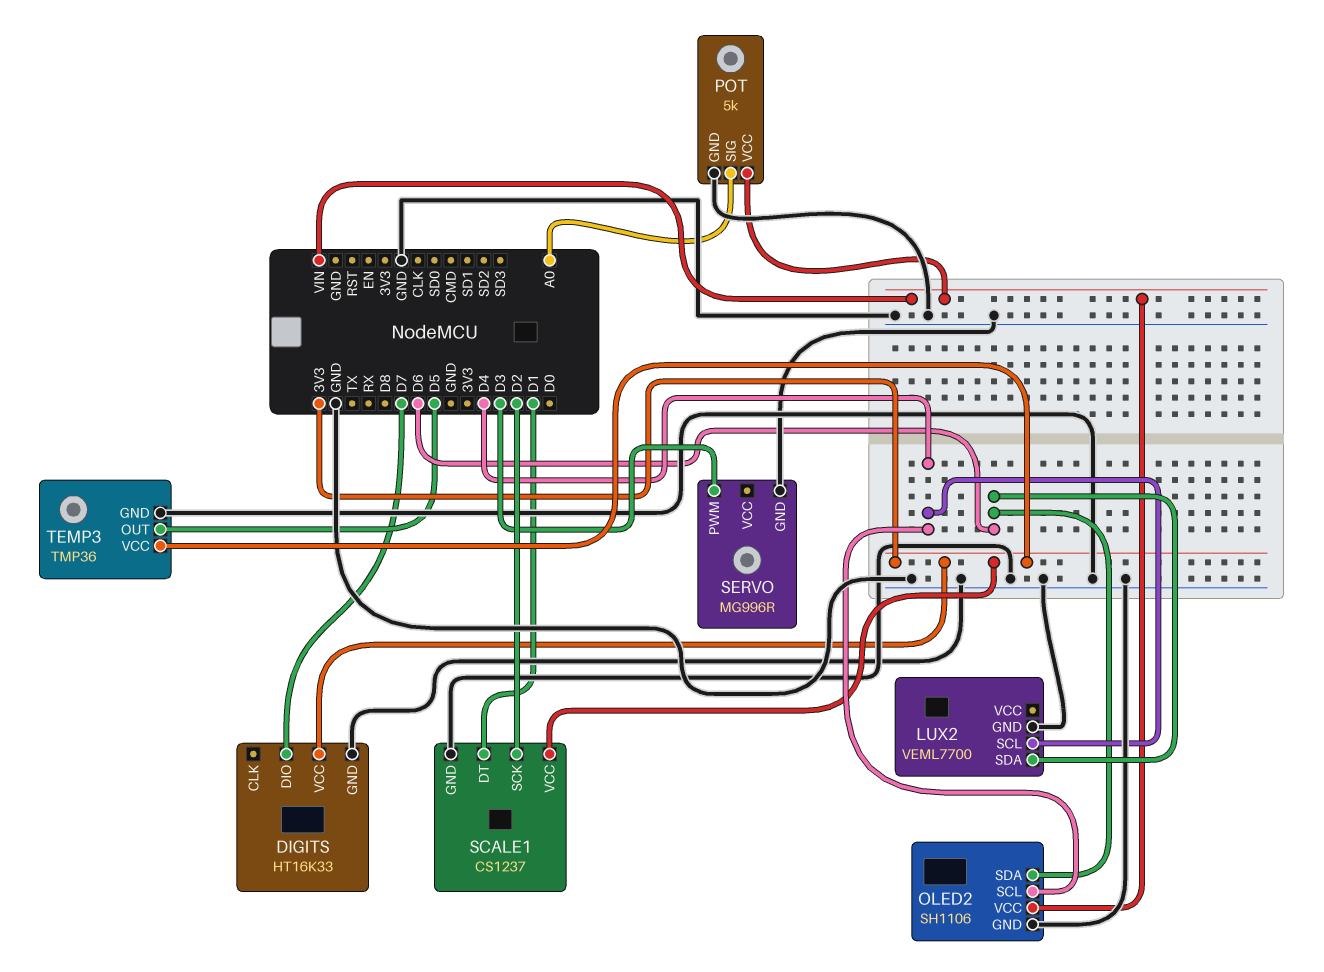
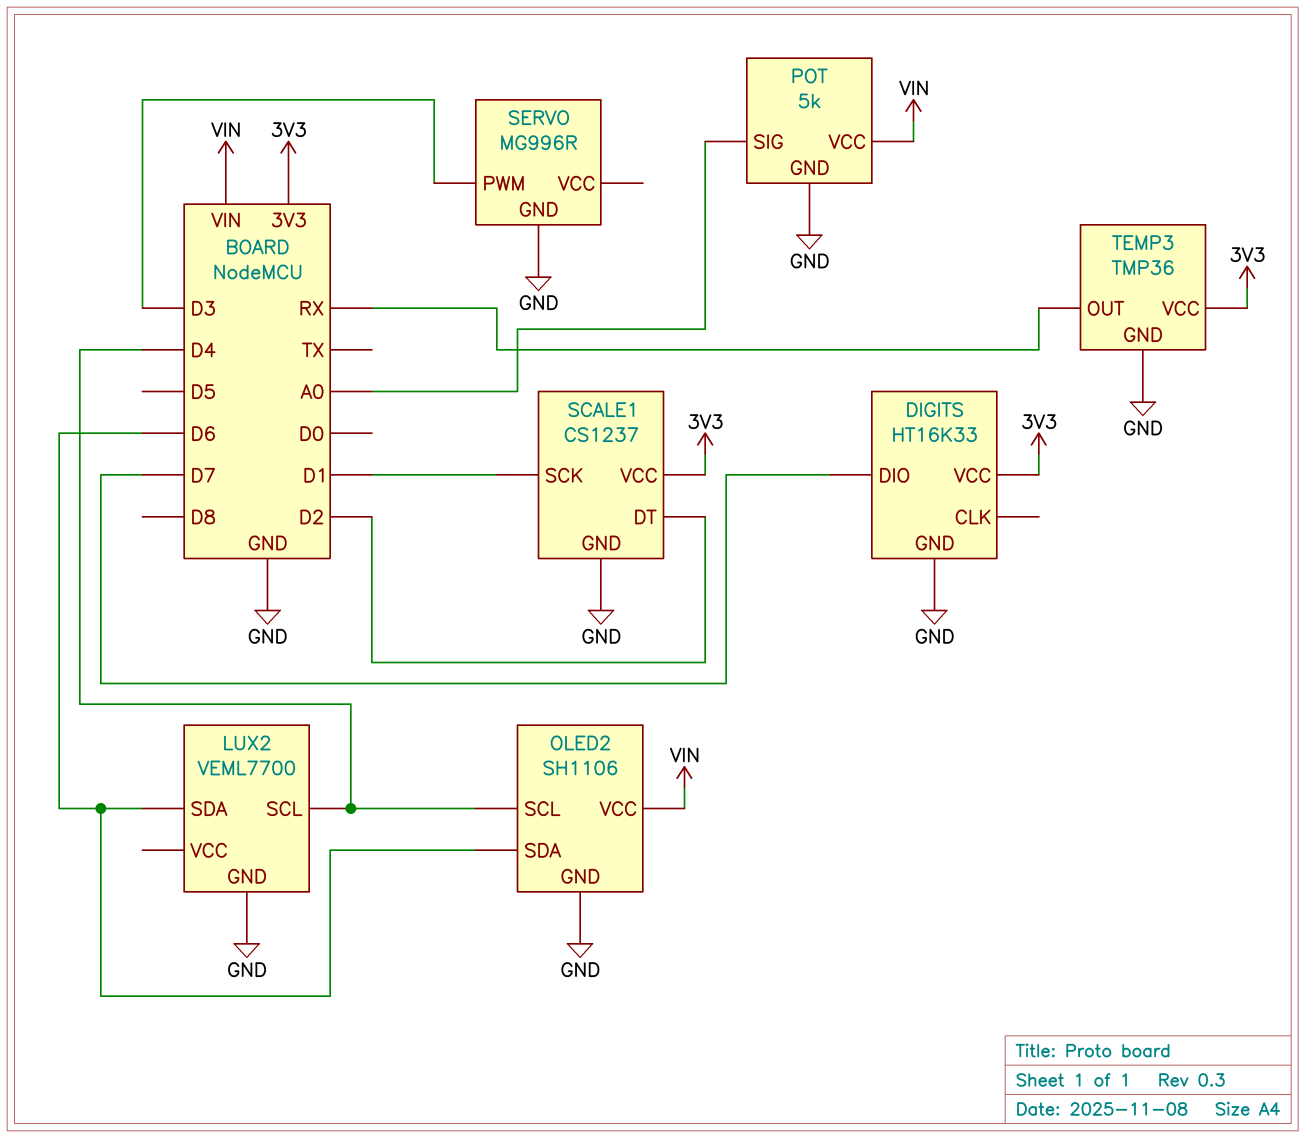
SCALE1 pin DT: D1 -> D2
SCALE1 pin SCK: D2 -> D1
TEMP3 pin OUT: D5 -> RX

